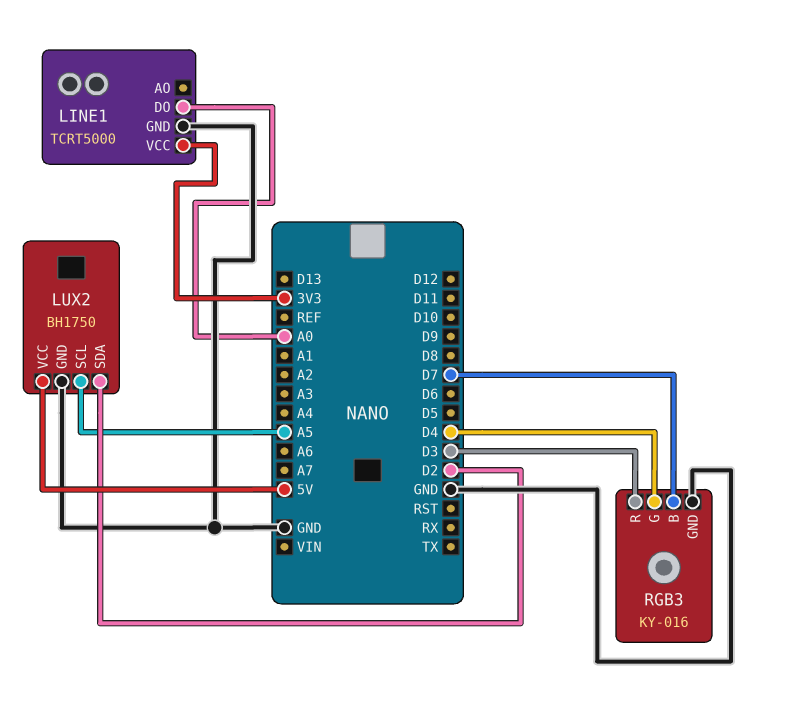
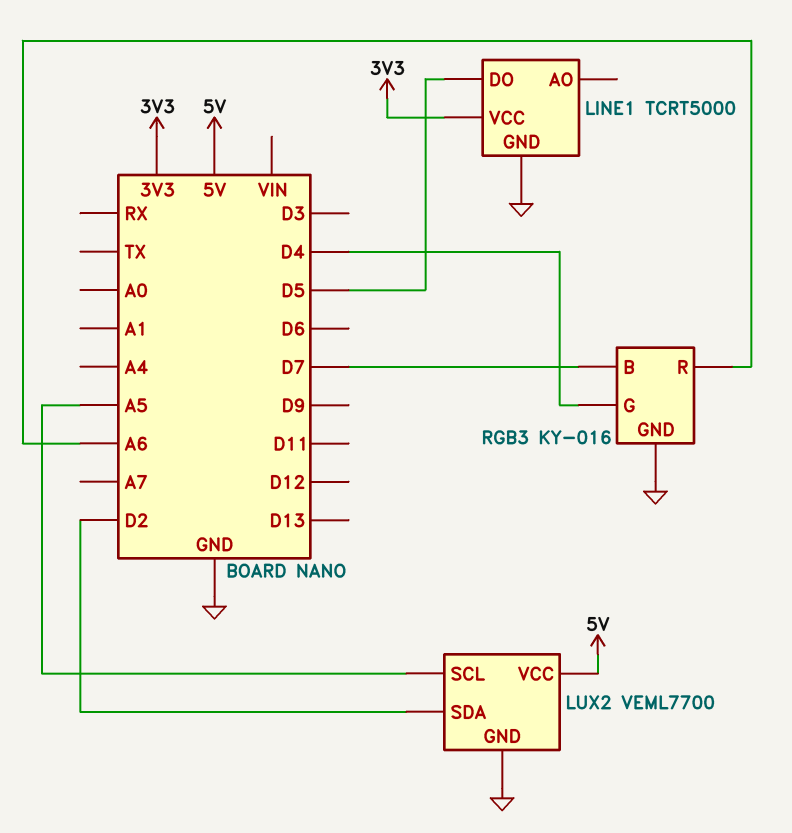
LINE1 pin DO: A0 -> D5
LUX2: BH1750 -> VEML7700
RGB3 pin R: D3 -> A6

